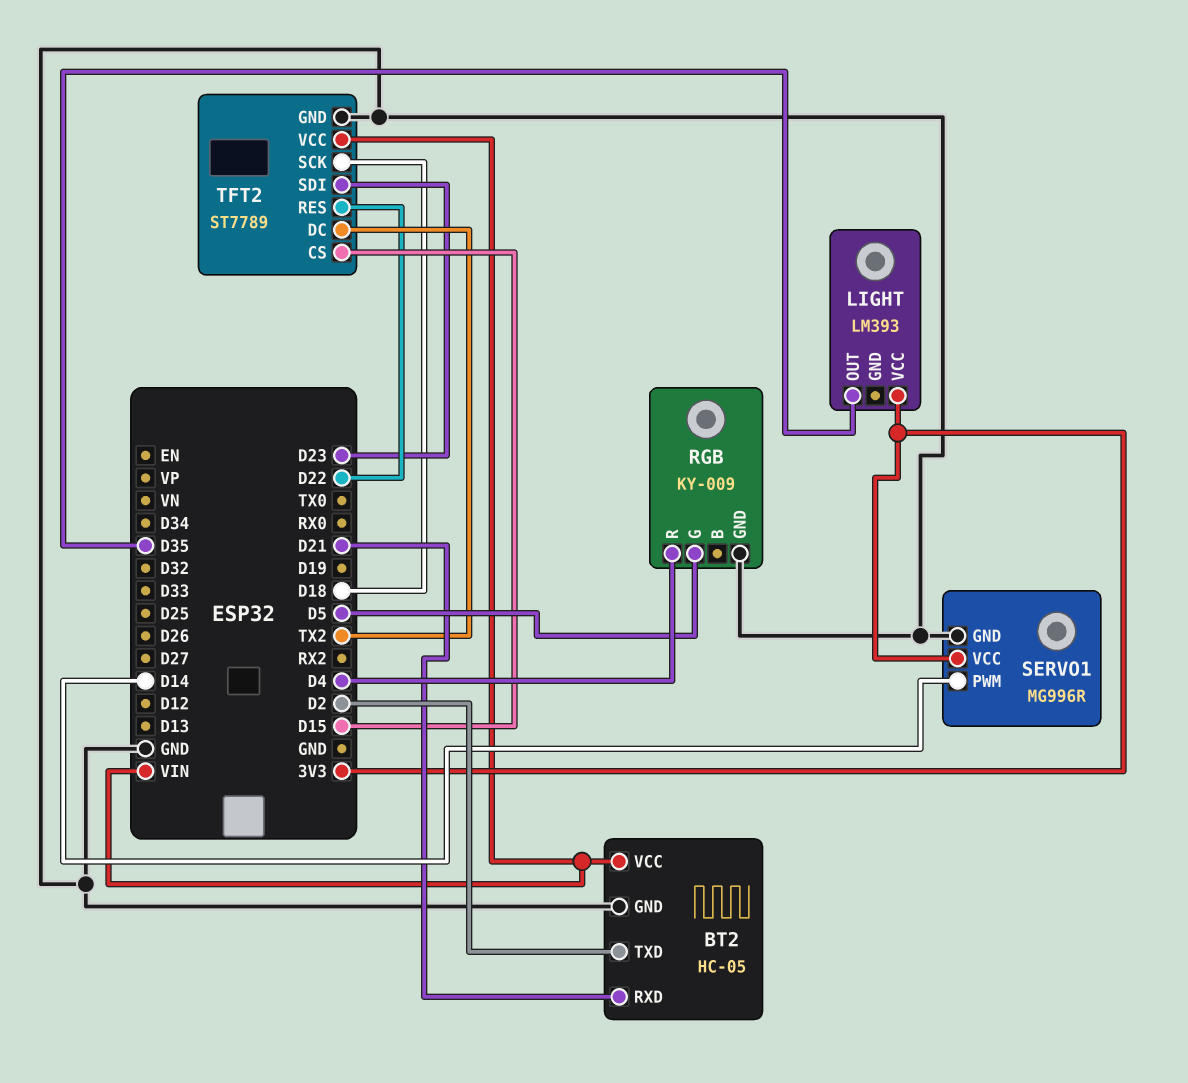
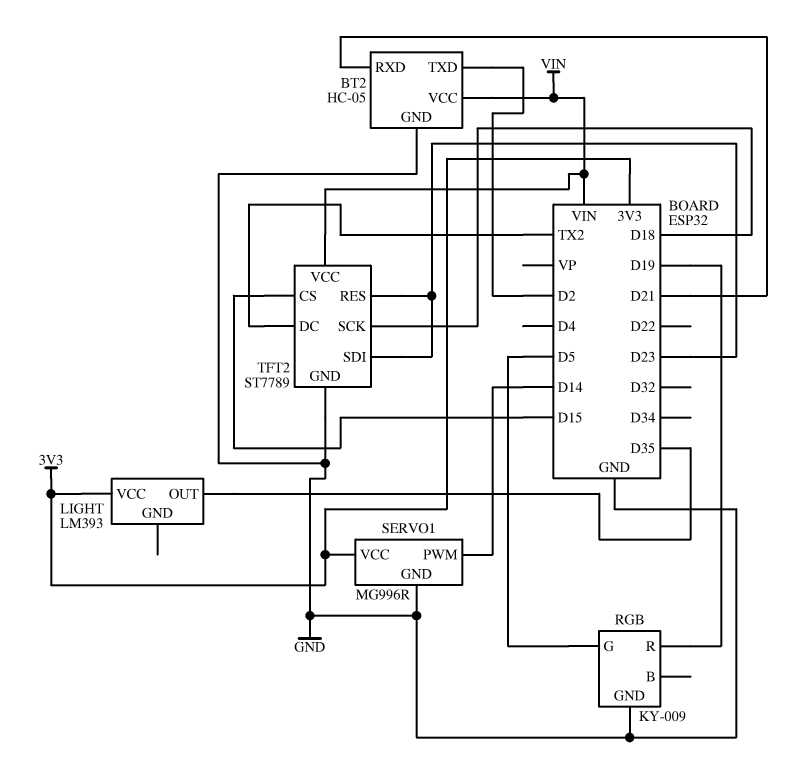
RGB pin R: D4 -> D19
TFT2 pin RES: D22 -> D23

